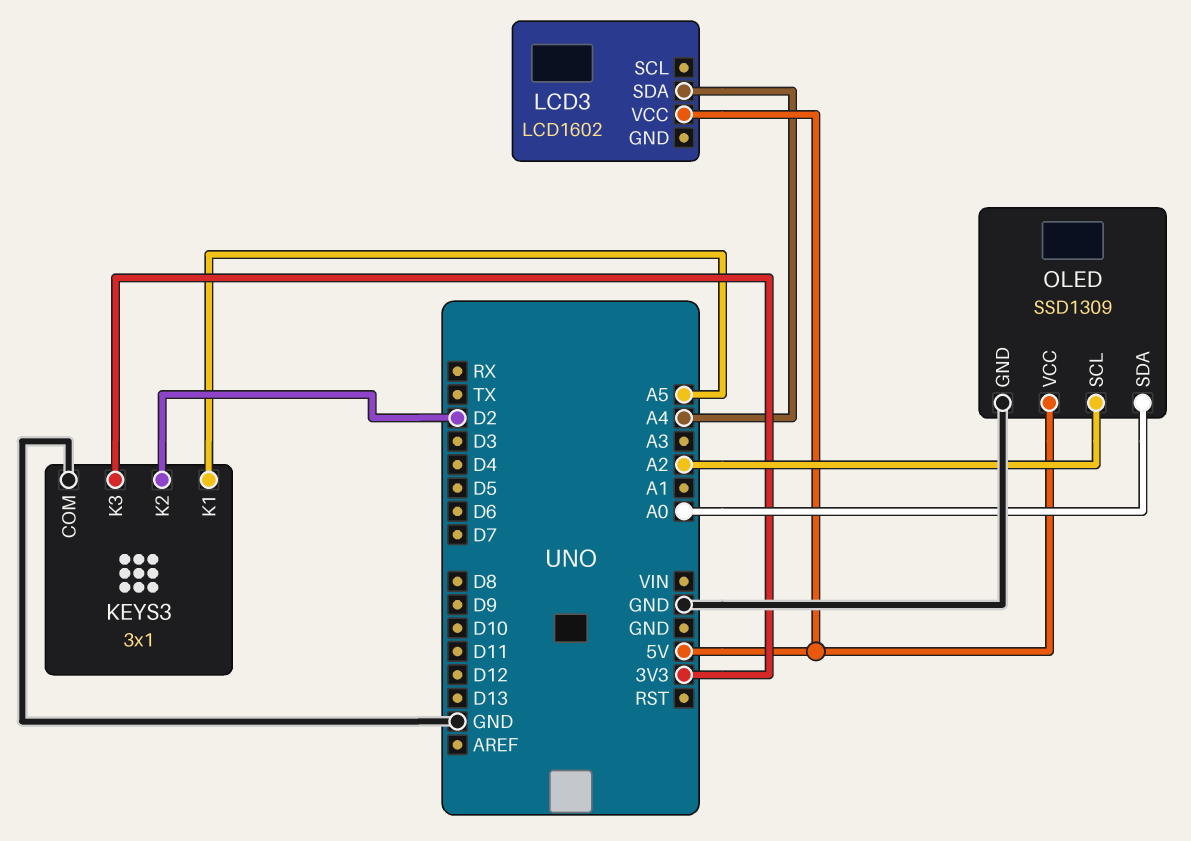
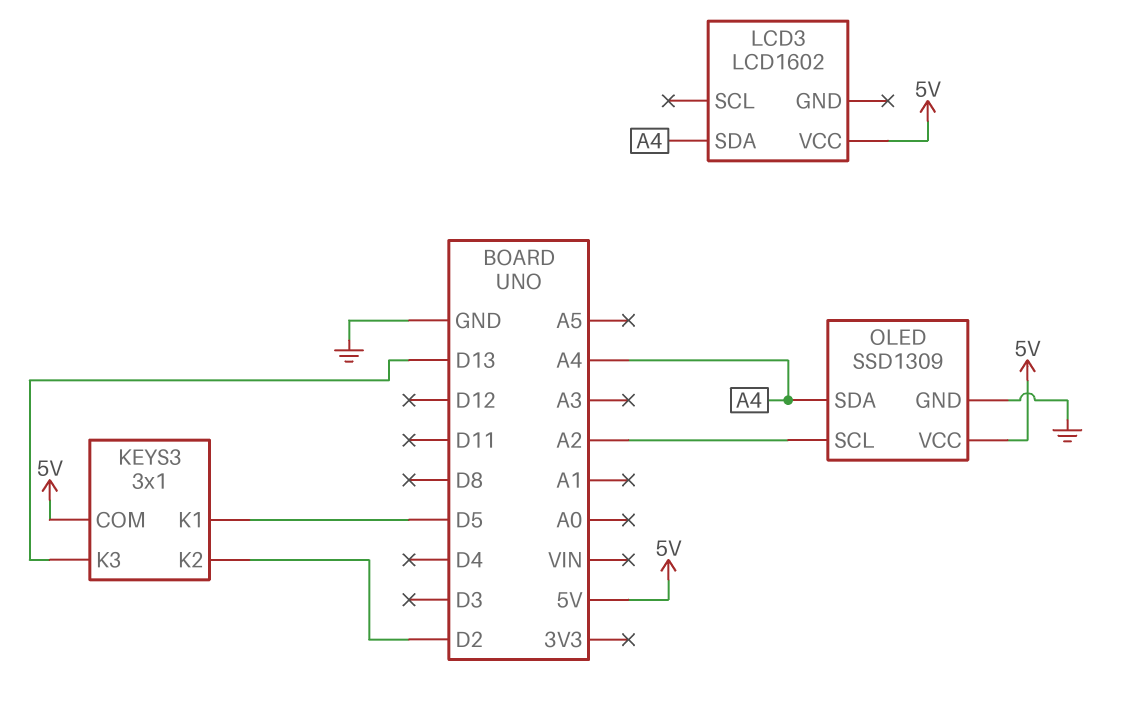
KEYS3 pin COM: GND -> 5V
KEYS3 pin K1: A5 -> D5
KEYS3 pin K3: 3V3 -> D13
OLED pin SDA: A0 -> A4

